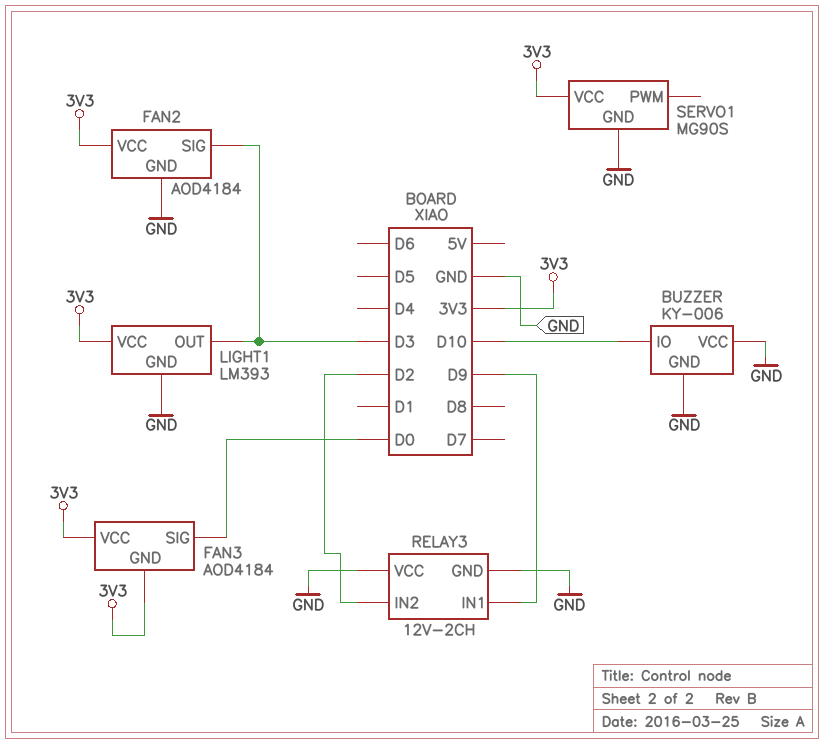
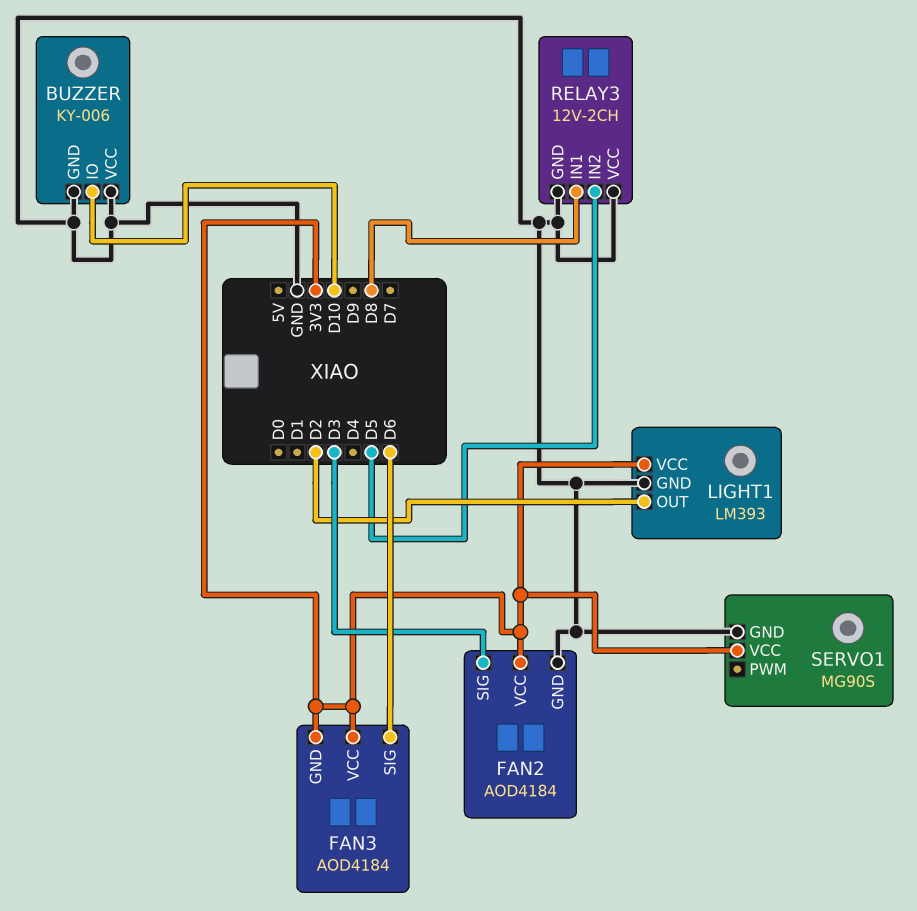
FAN3 pin SIG: D0 -> D6
LIGHT1 pin OUT: D3 -> D2
RELAY3 pin IN1: D9 -> D8
RELAY3 pin IN2: D2 -> D5

